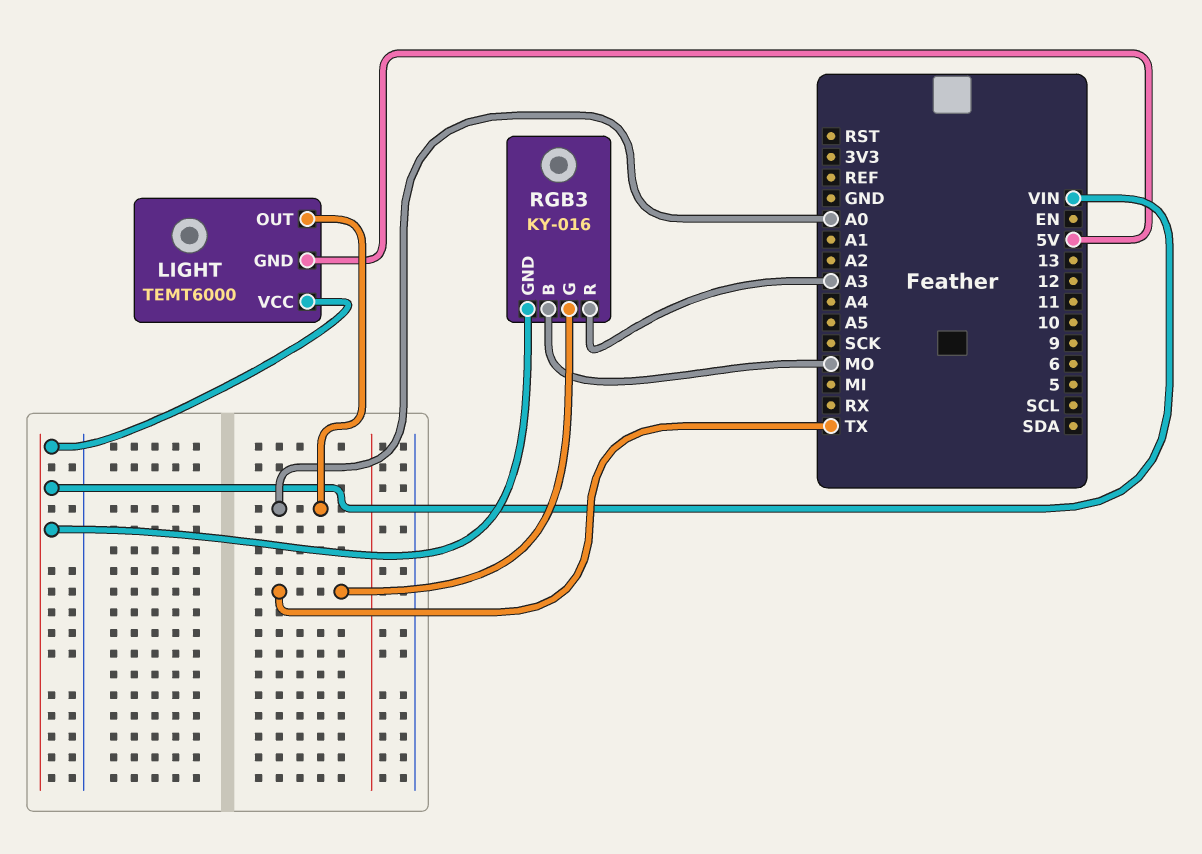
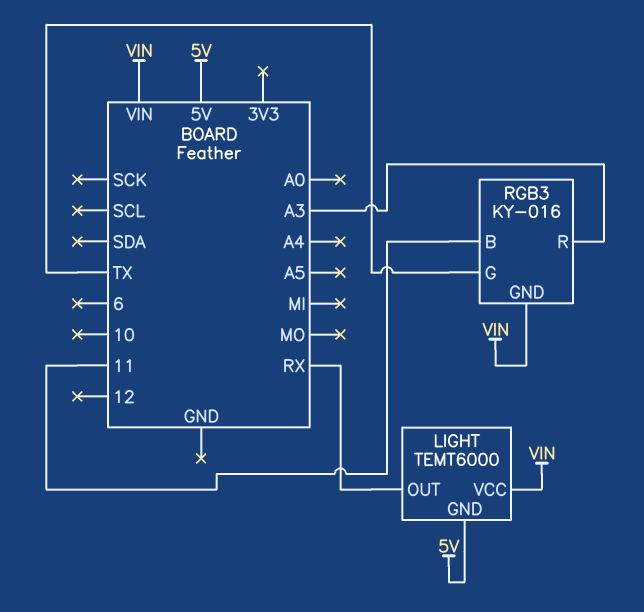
LIGHT pin OUT: A0 -> RX
RGB3 pin B: MO -> 11

